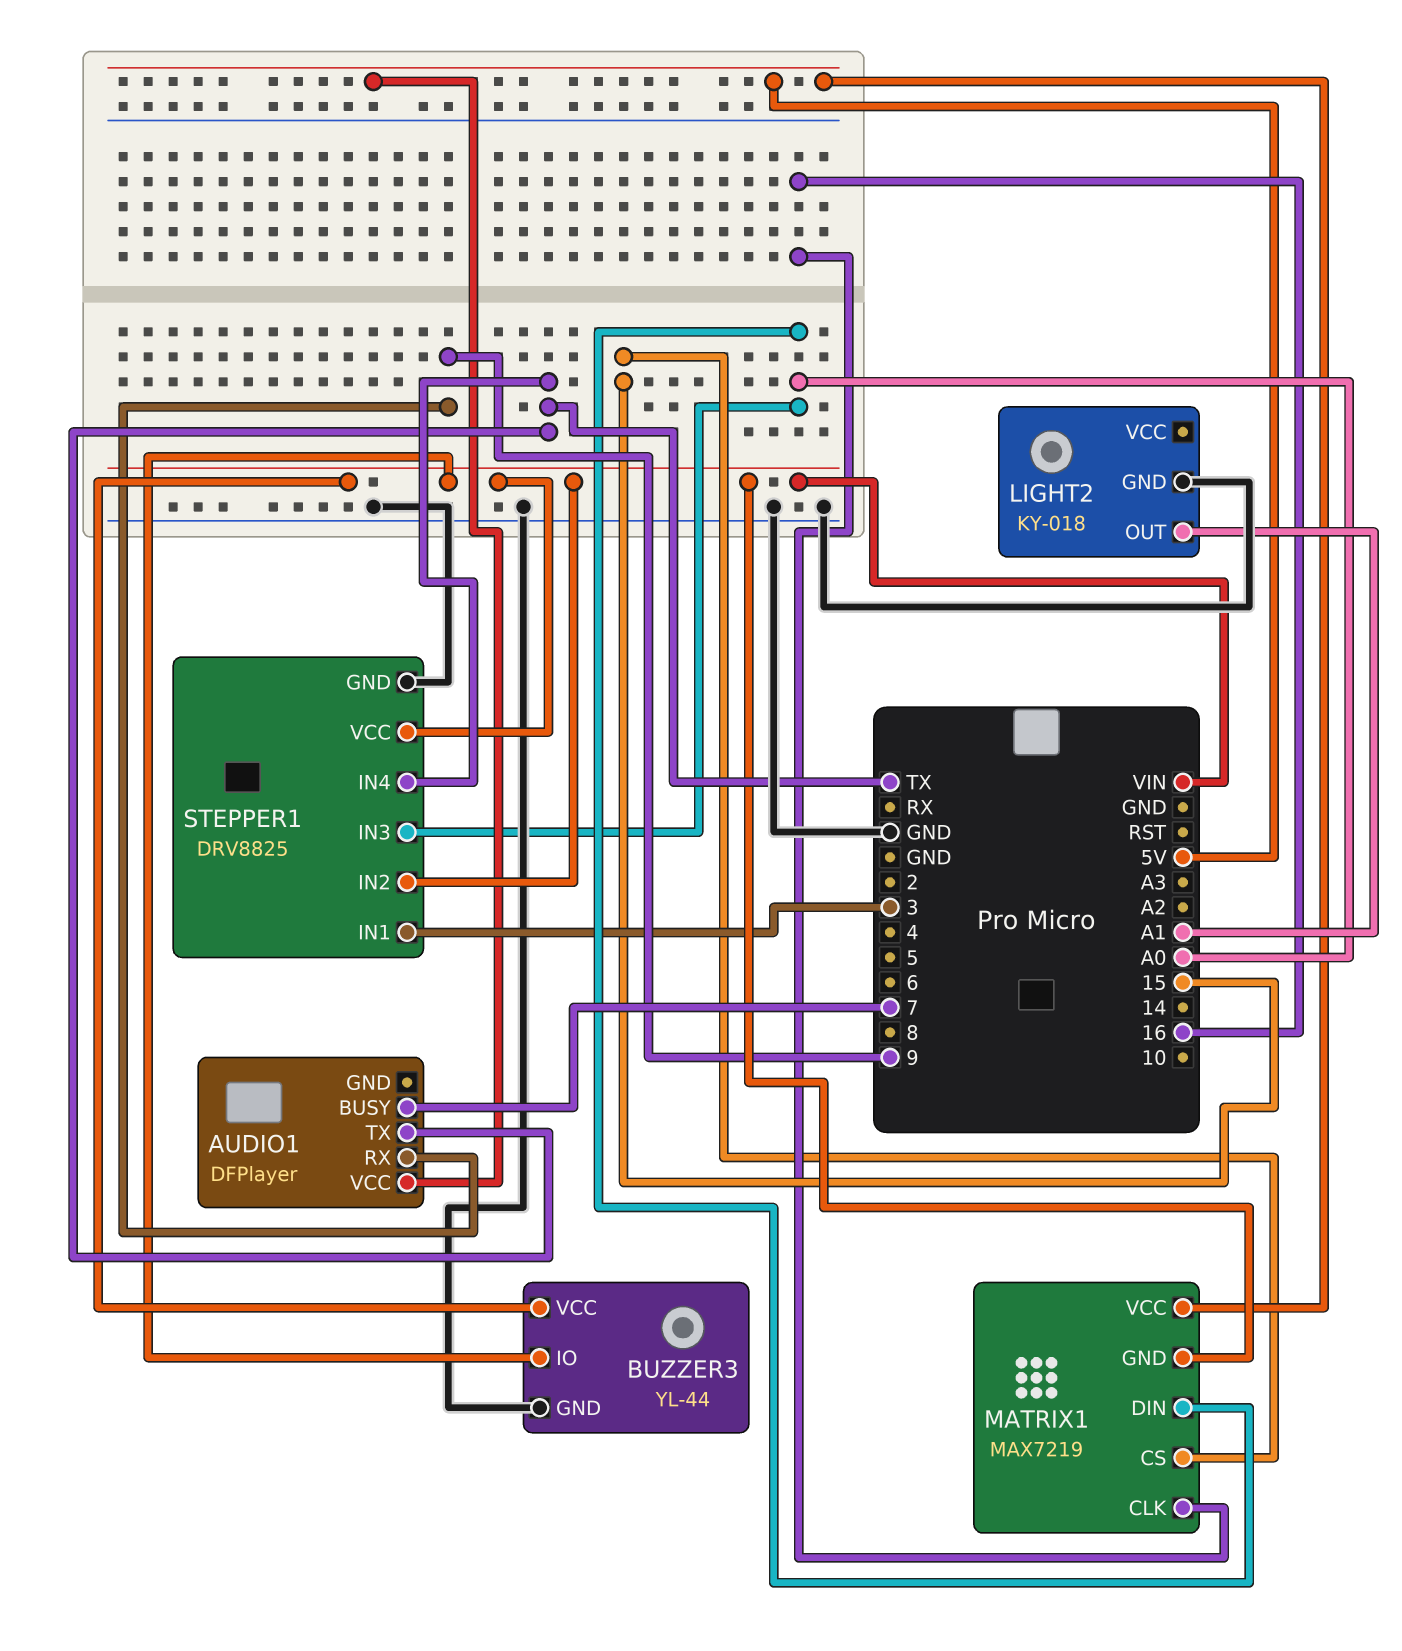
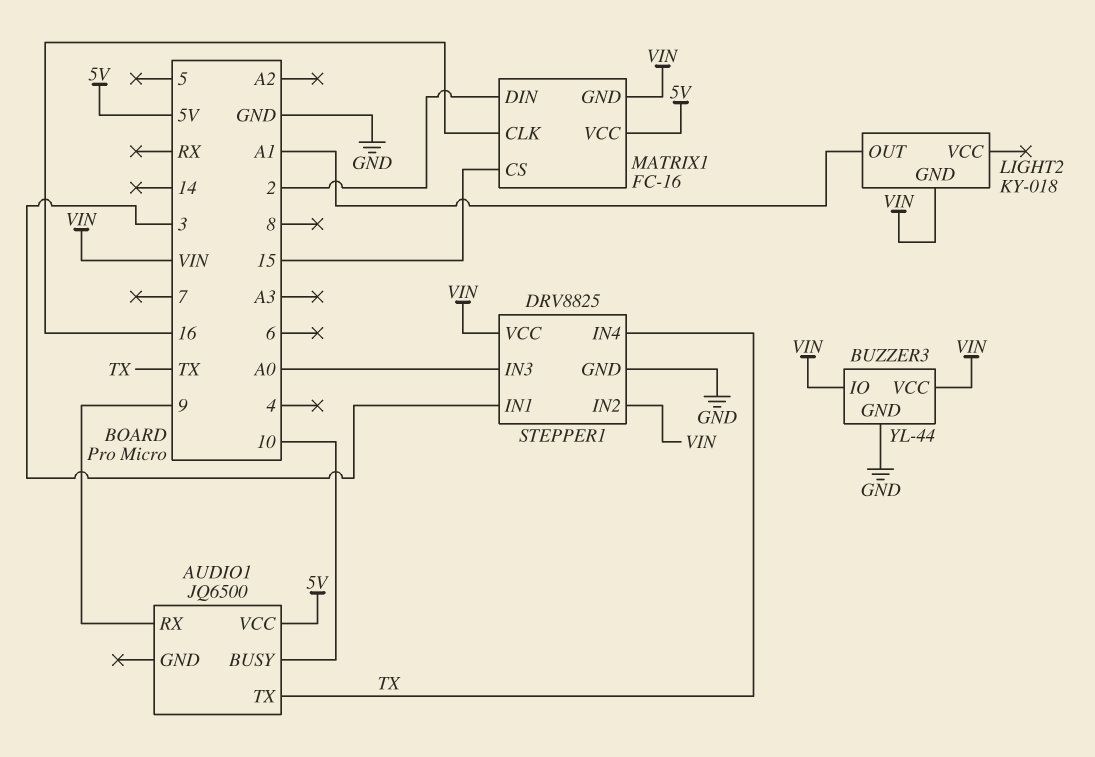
AUDIO1: DFPlayer -> JQ6500
AUDIO1 pin BUSY: 7 -> 10
LIGHT2 pin GND: GND -> VIN
MATRIX1: MAX7219 -> FC-16
MATRIX1 pin DIN: A0 -> 2

